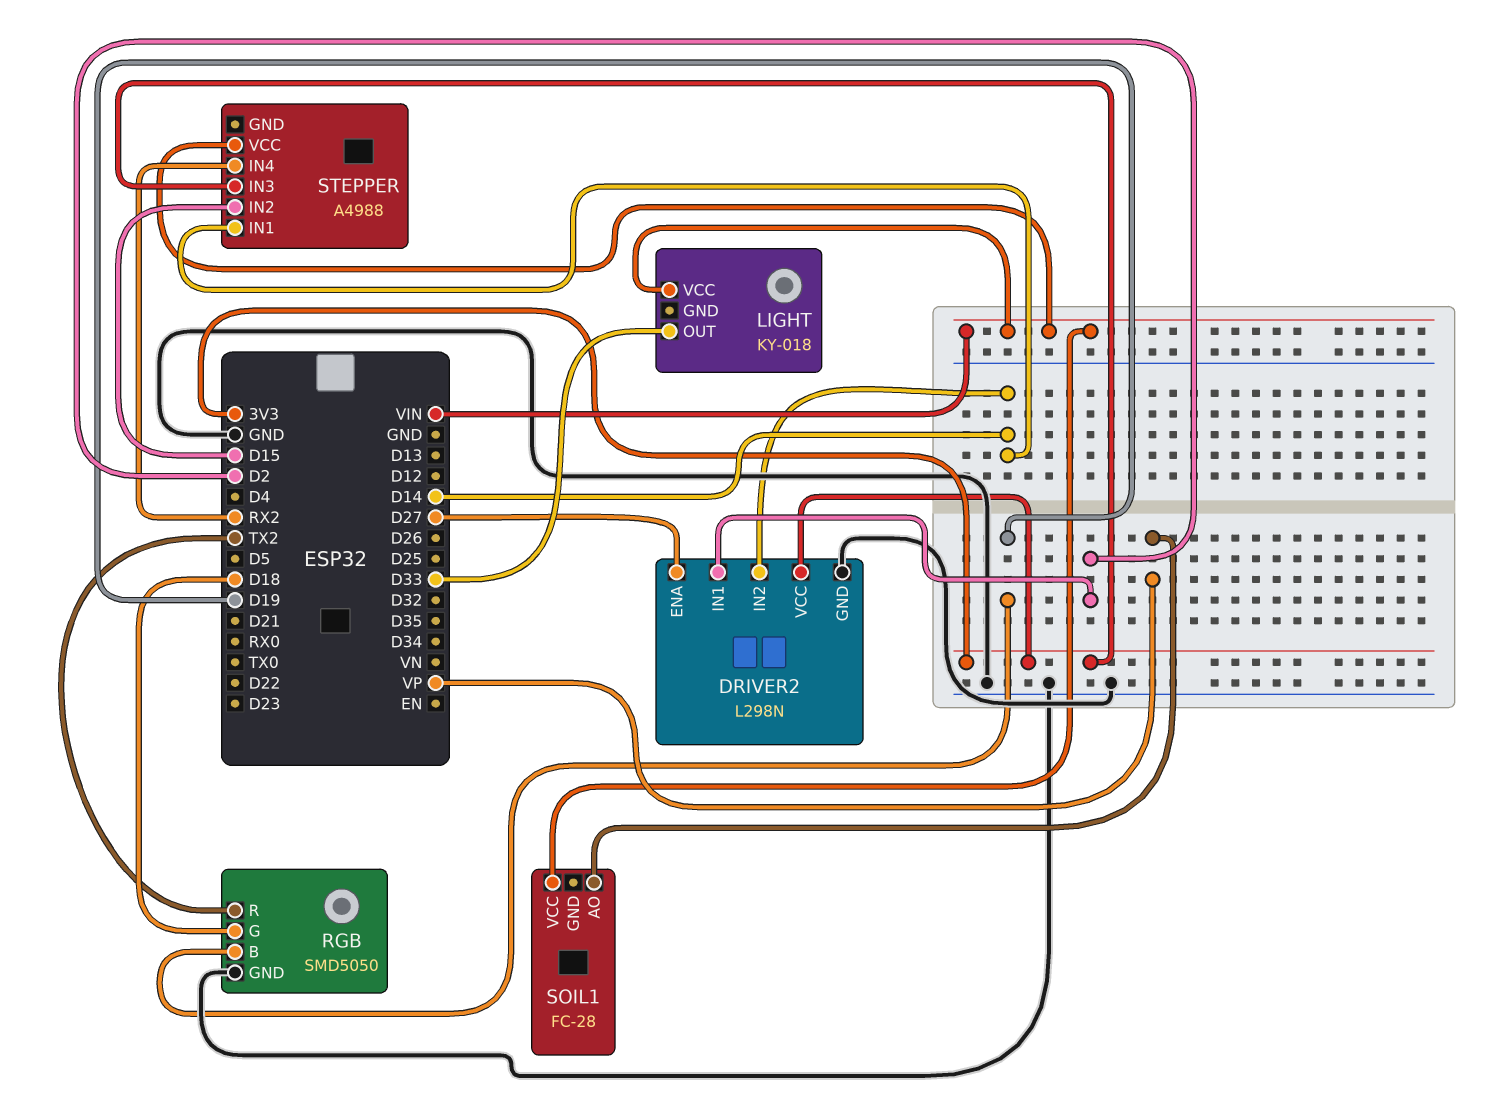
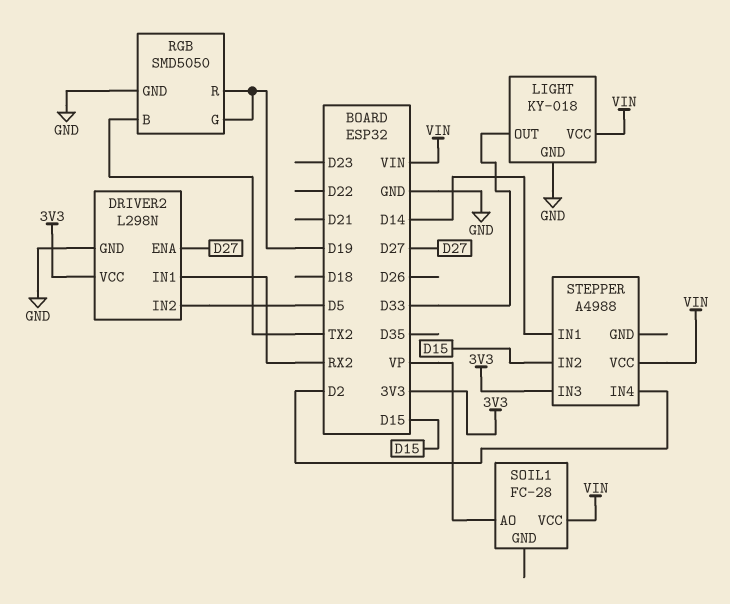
DRIVER2 pin IN1: D2 -> RX2
DRIVER2 pin IN2: D14 -> D5
LIGHT pin GND: none -> GND
RGB pin B: D19 -> TX2
RGB pin G: D18 -> D19
RGB pin R: TX2 -> D19
STEPPER pin IN4: RX2 -> D2

